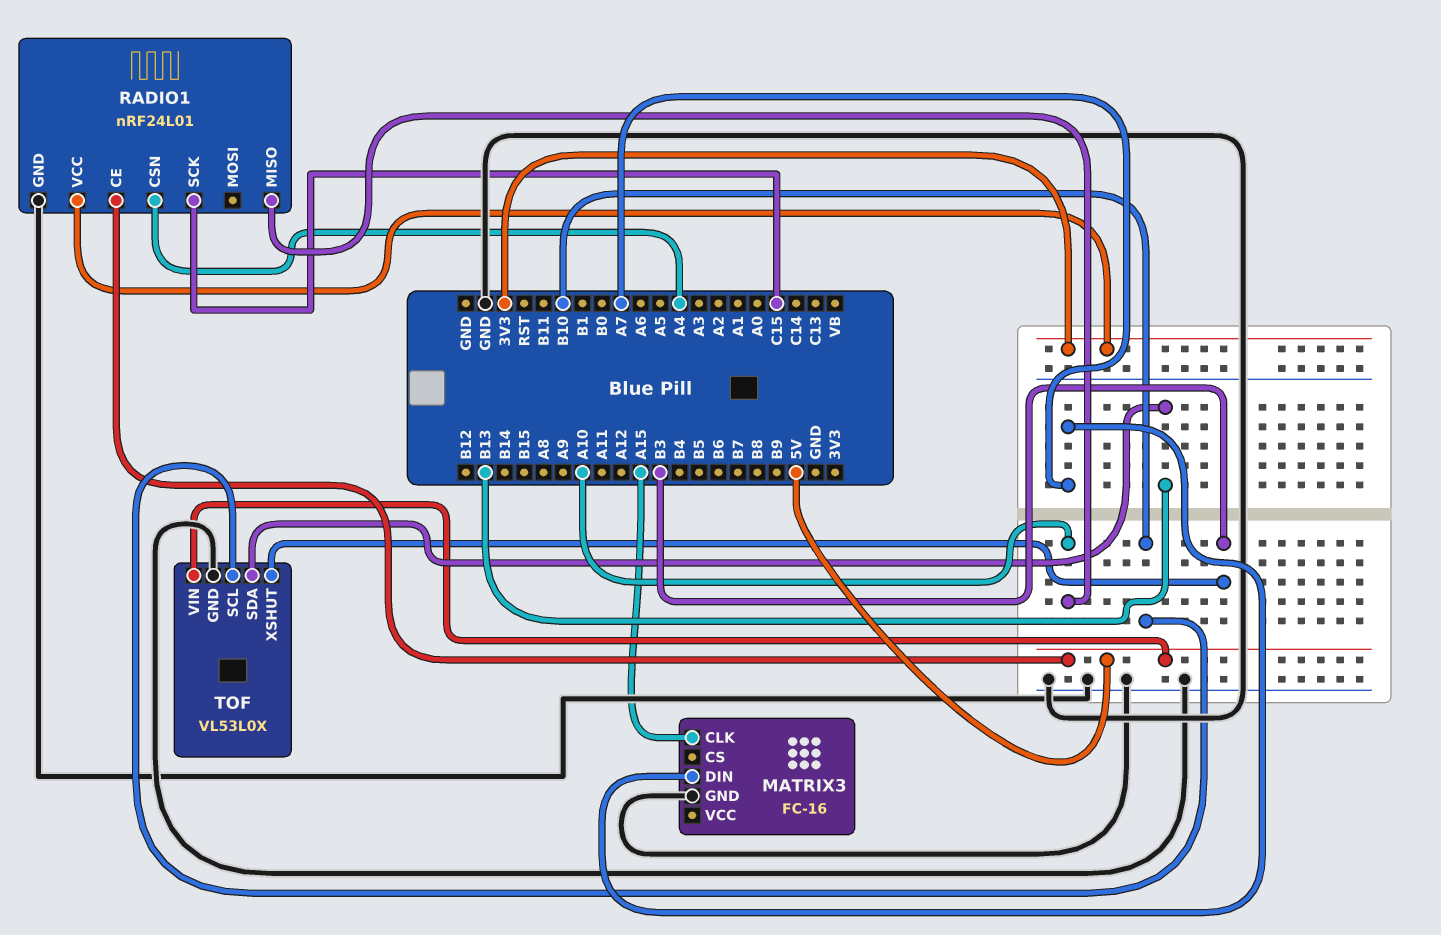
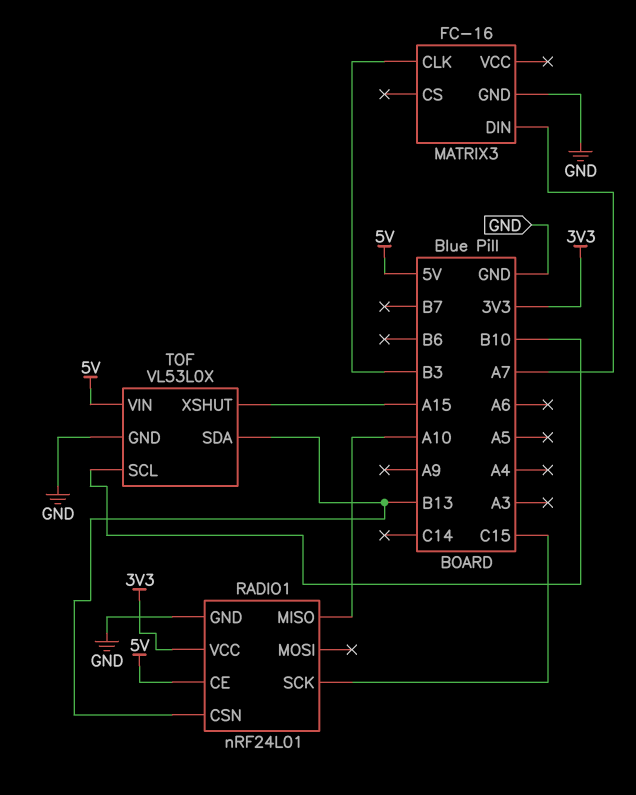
MATRIX3 pin CLK: A15 -> B3
RADIO1 pin CSN: A4 -> B13
TOF pin XSHUT: B3 -> A15

